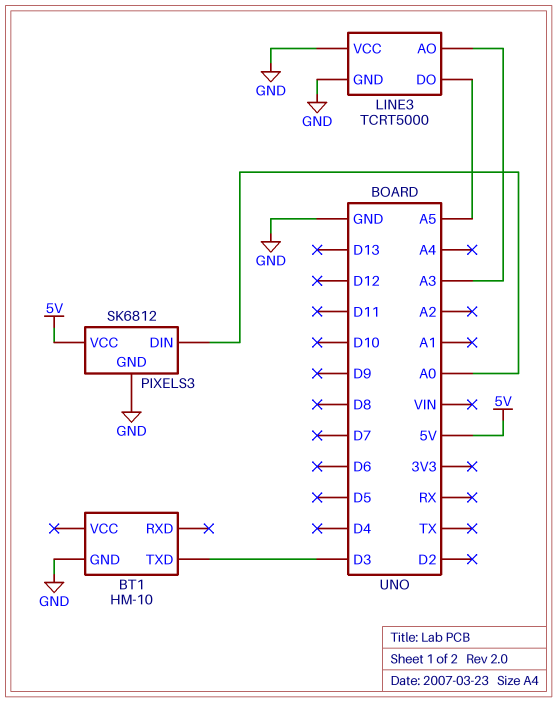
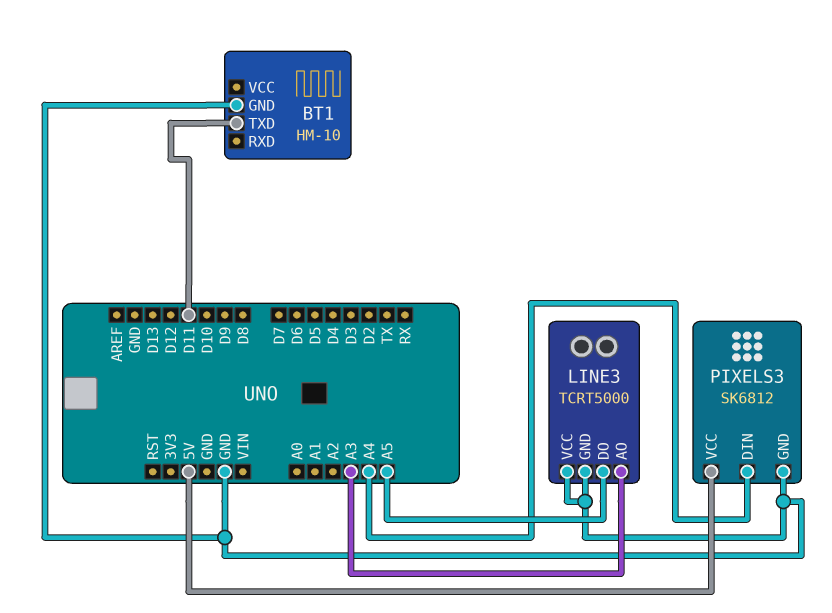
BT1 pin TXD: D3 -> D11
PIXELS3 pin DIN: A0 -> A4

